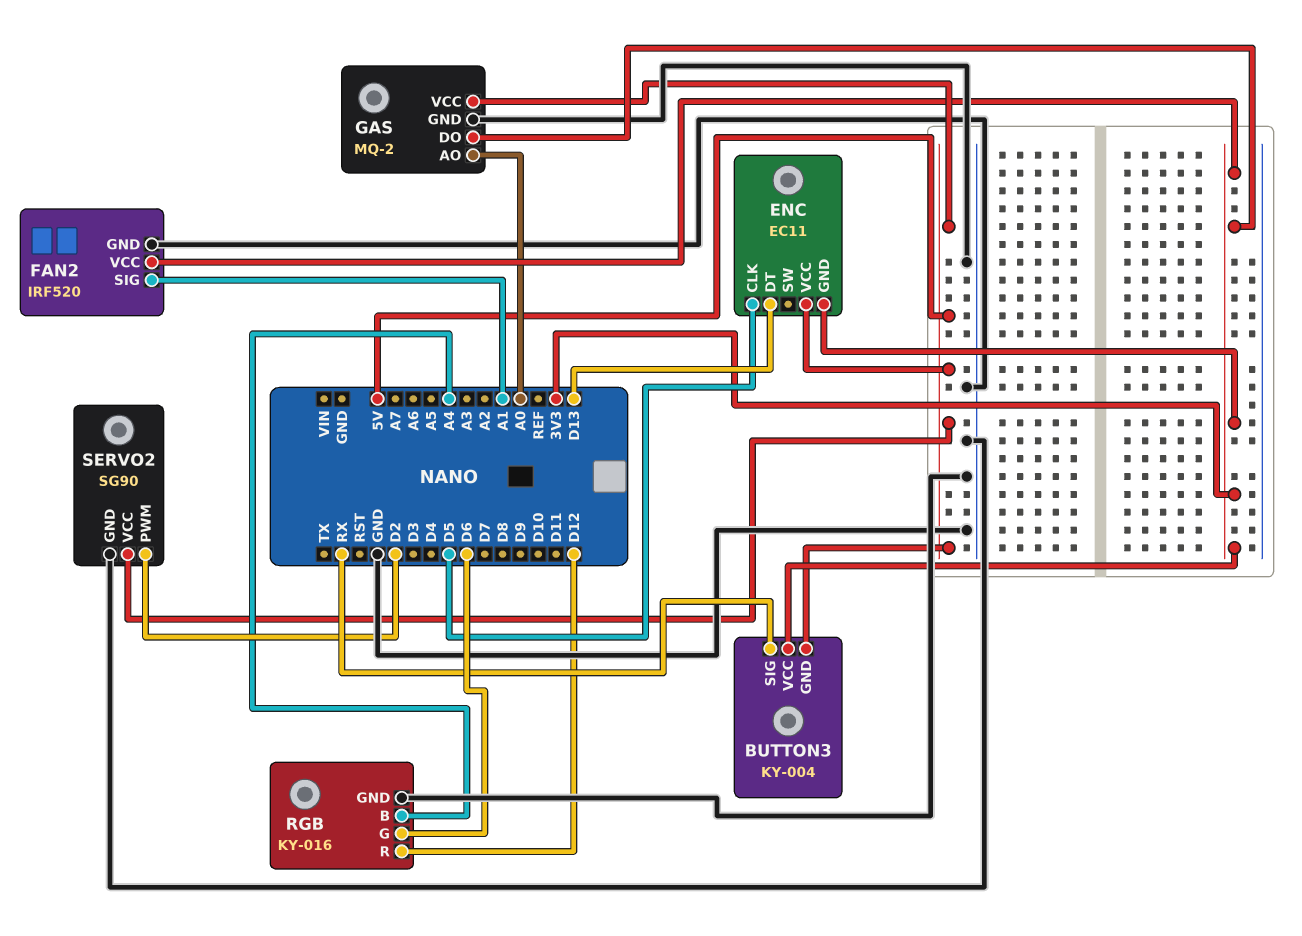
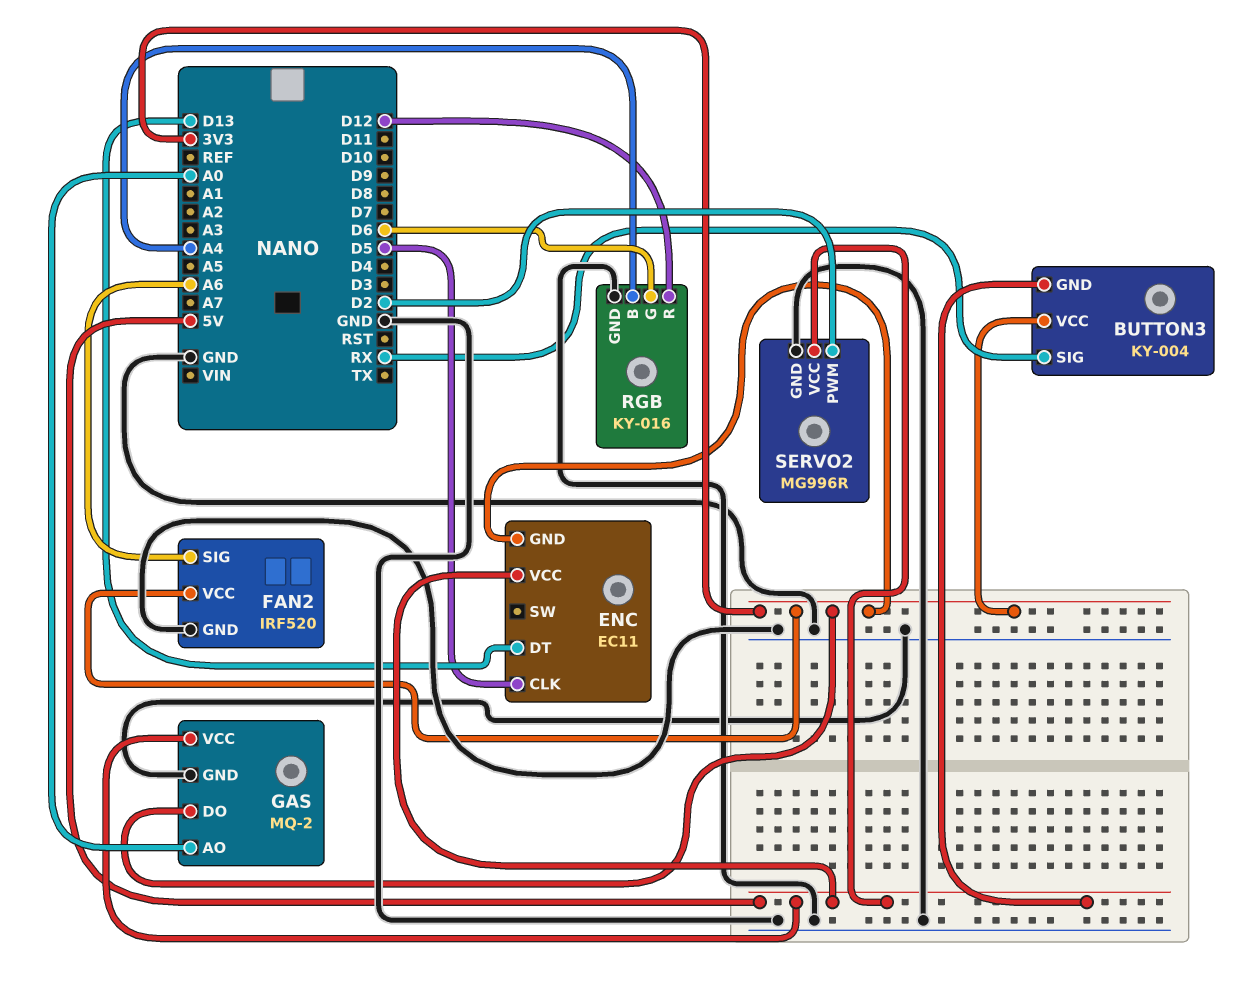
FAN2 pin SIG: A1 -> A6
SERVO2: SG90 -> MG996R

